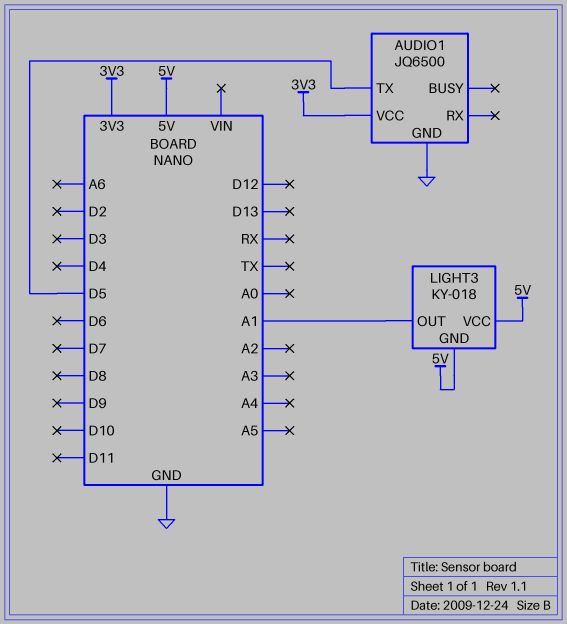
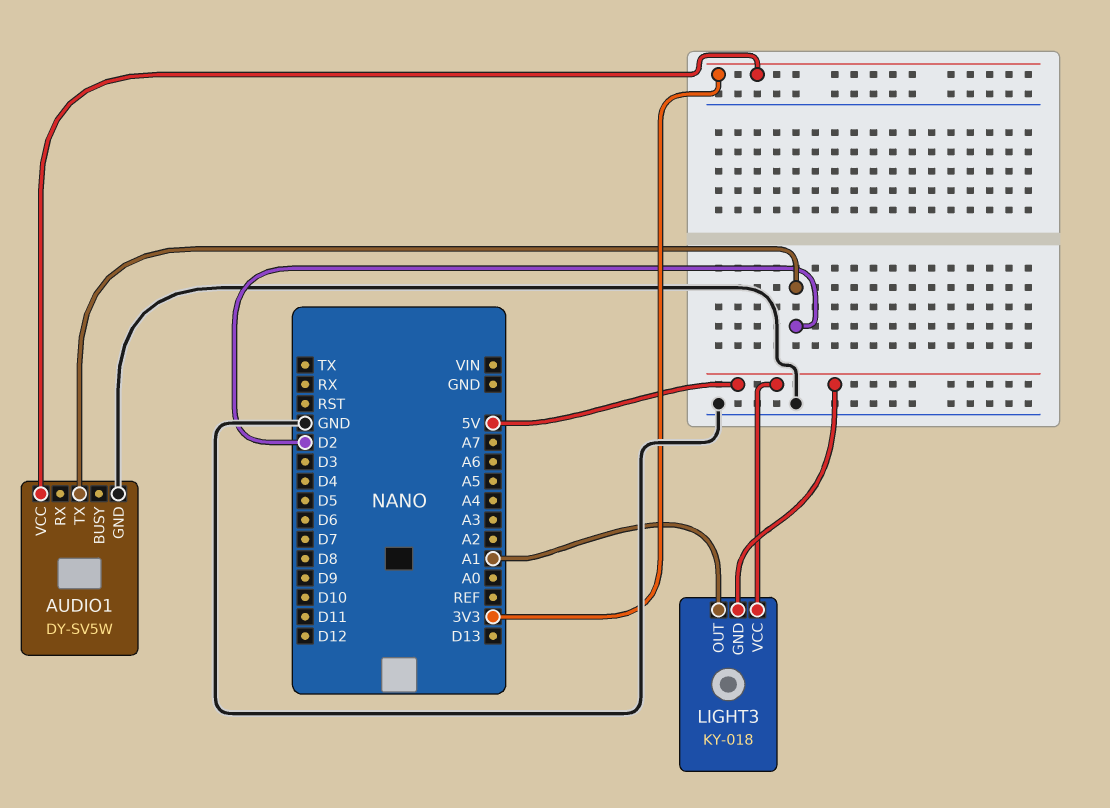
AUDIO1: JQ6500 -> DY-SV5W
AUDIO1 pin TX: D5 -> D2

